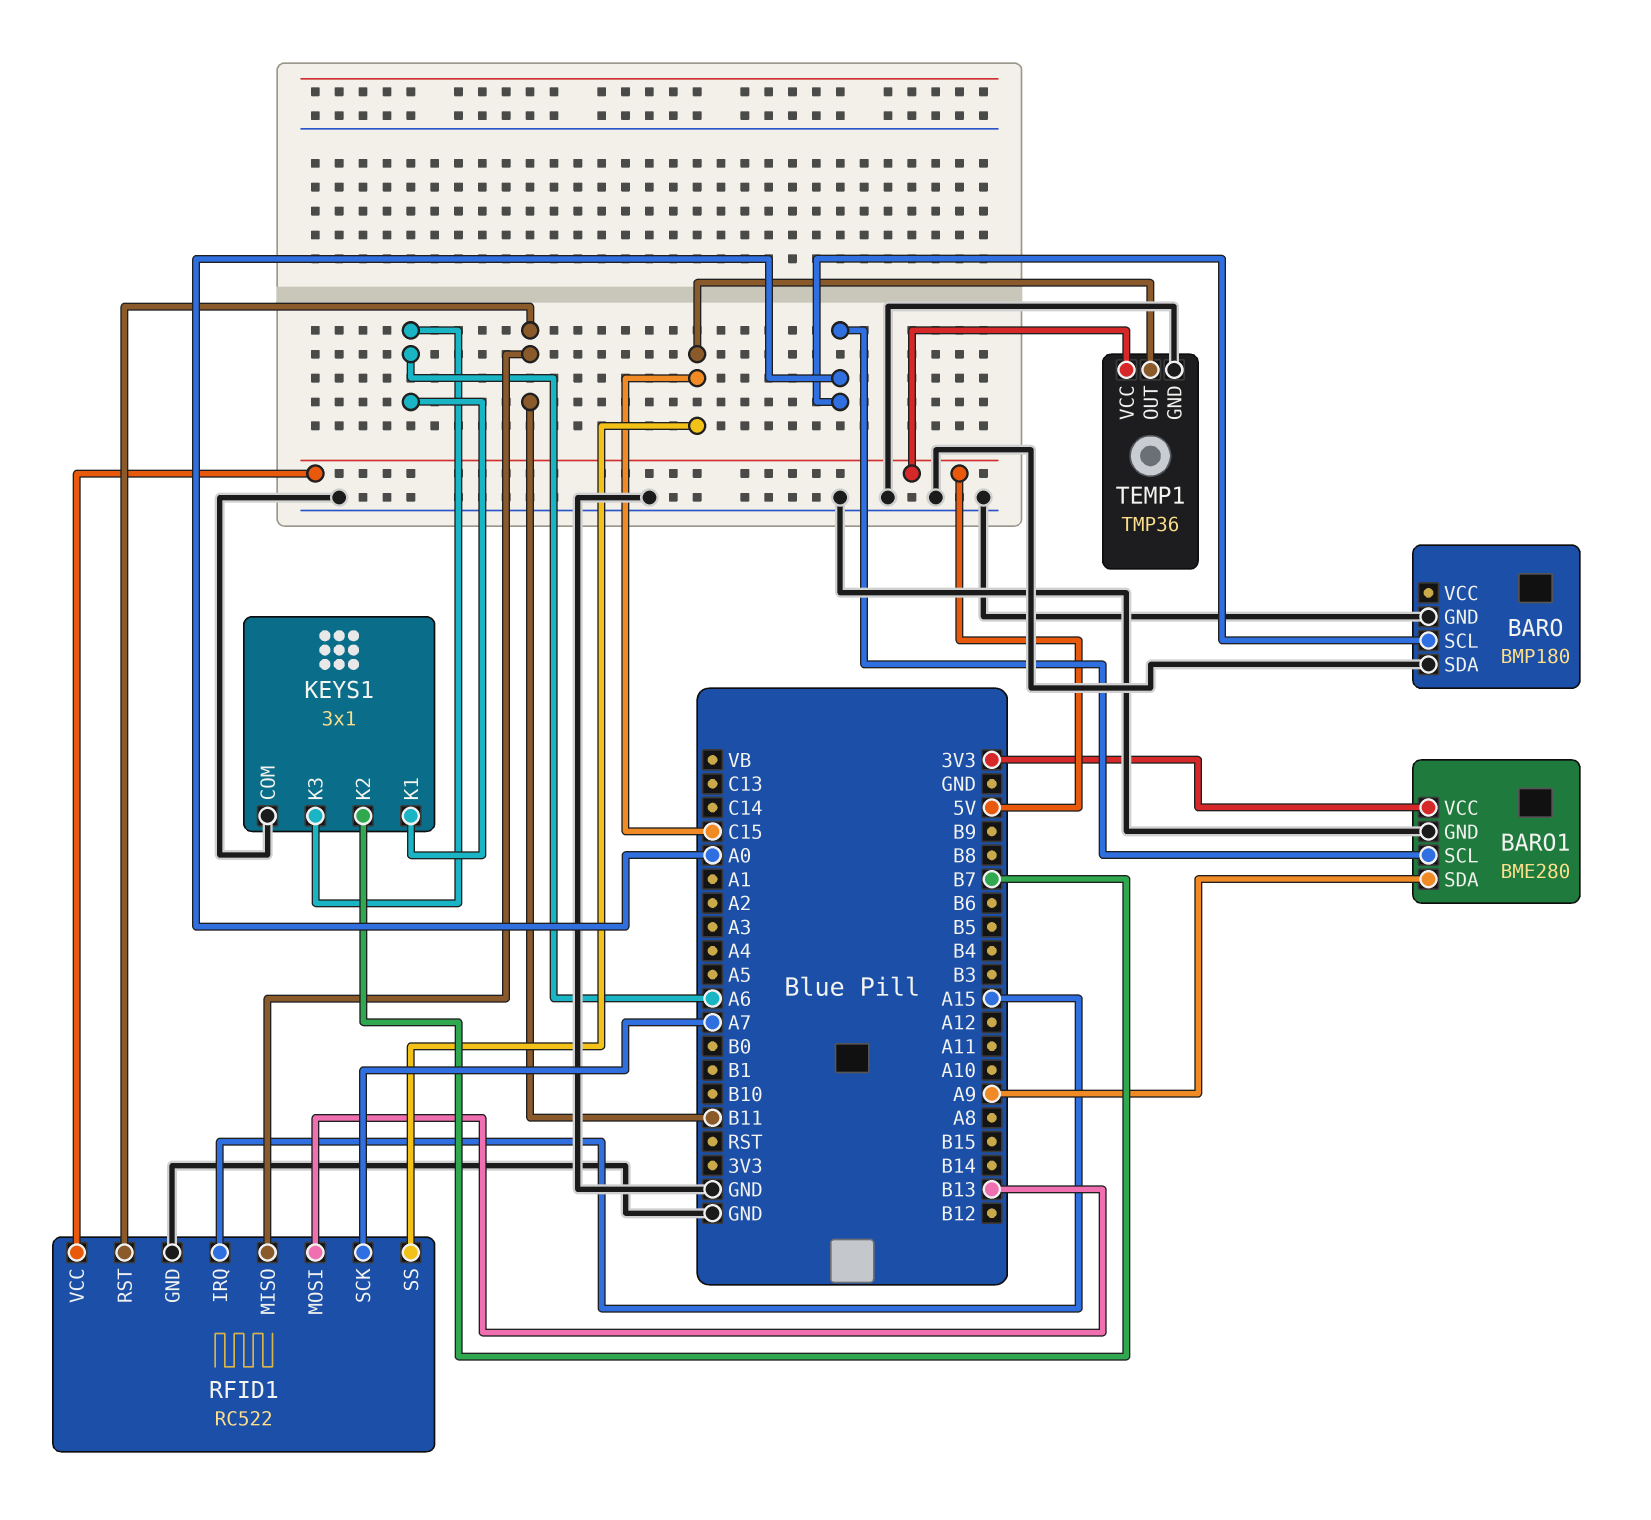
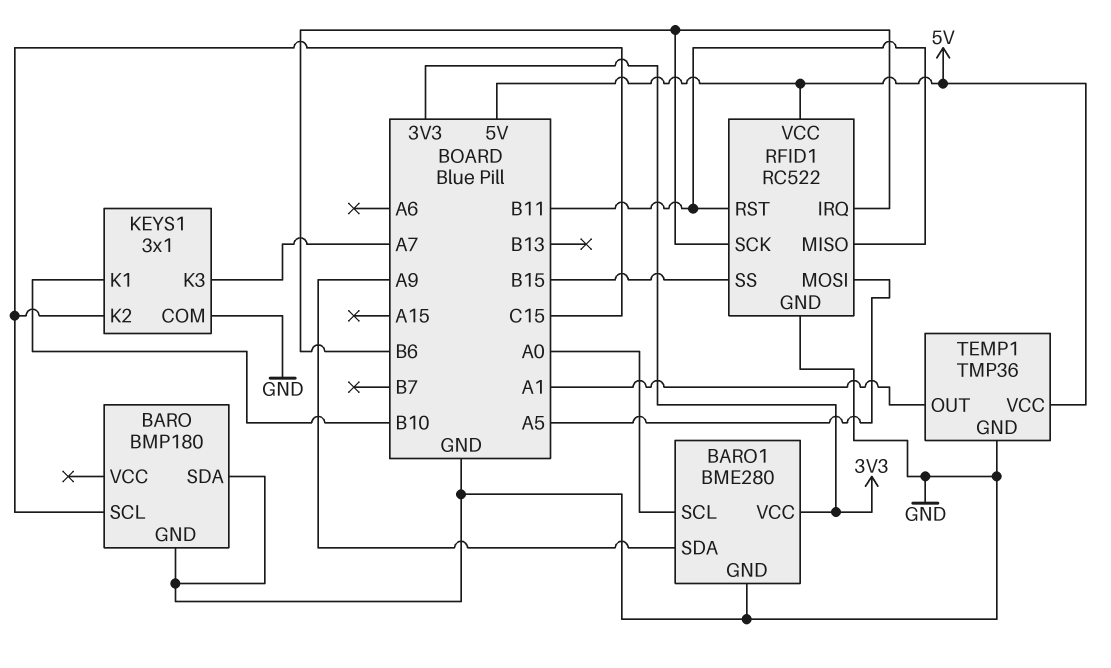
BARO pin SCL: A0 -> C15
KEYS1 pin K1: A6 -> B10
KEYS1 pin K2: B7 -> C15
KEYS1 pin K3: A6 -> A7
RFID1 pin IRQ: A15 -> B6
RFID1 pin MOSI: B13 -> A5
RFID1 pin SCK: A7 -> B6
RFID1 pin SS: C15 -> B15
TEMP1 pin OUT: C15 -> A1

